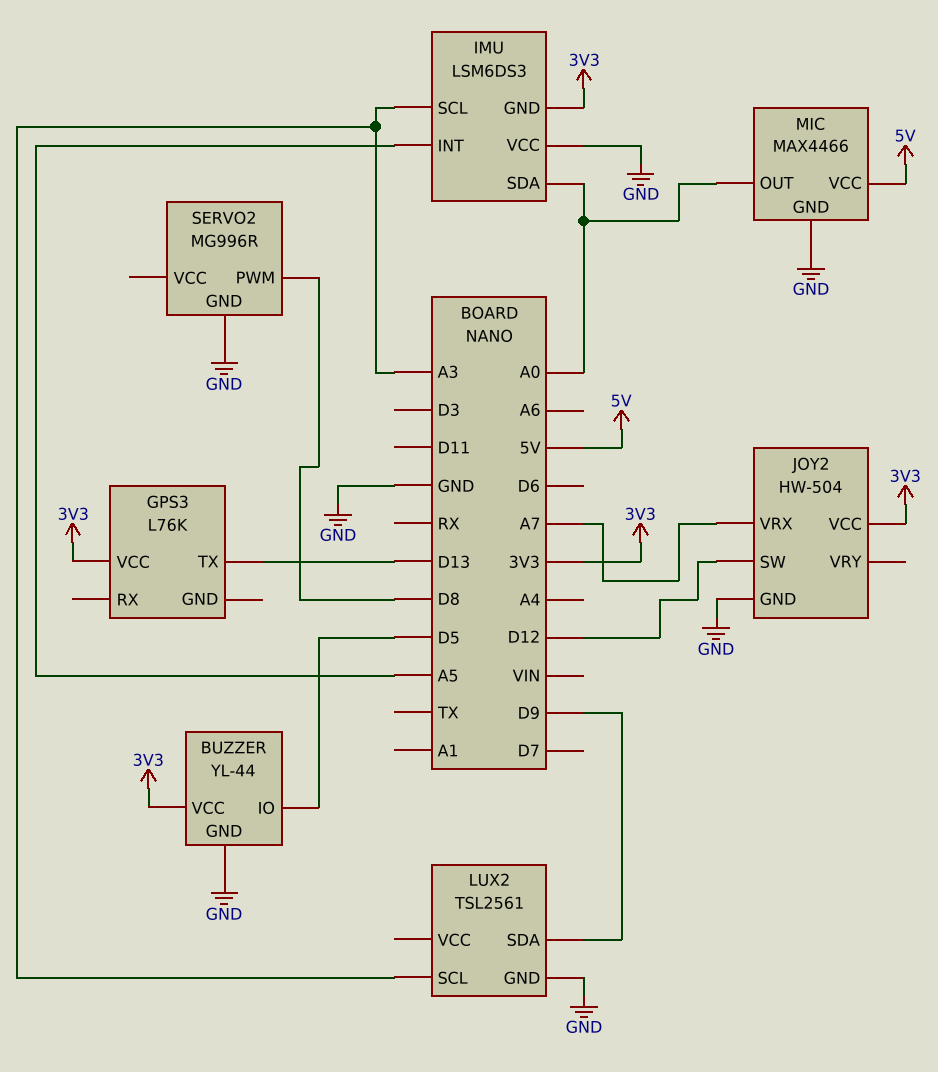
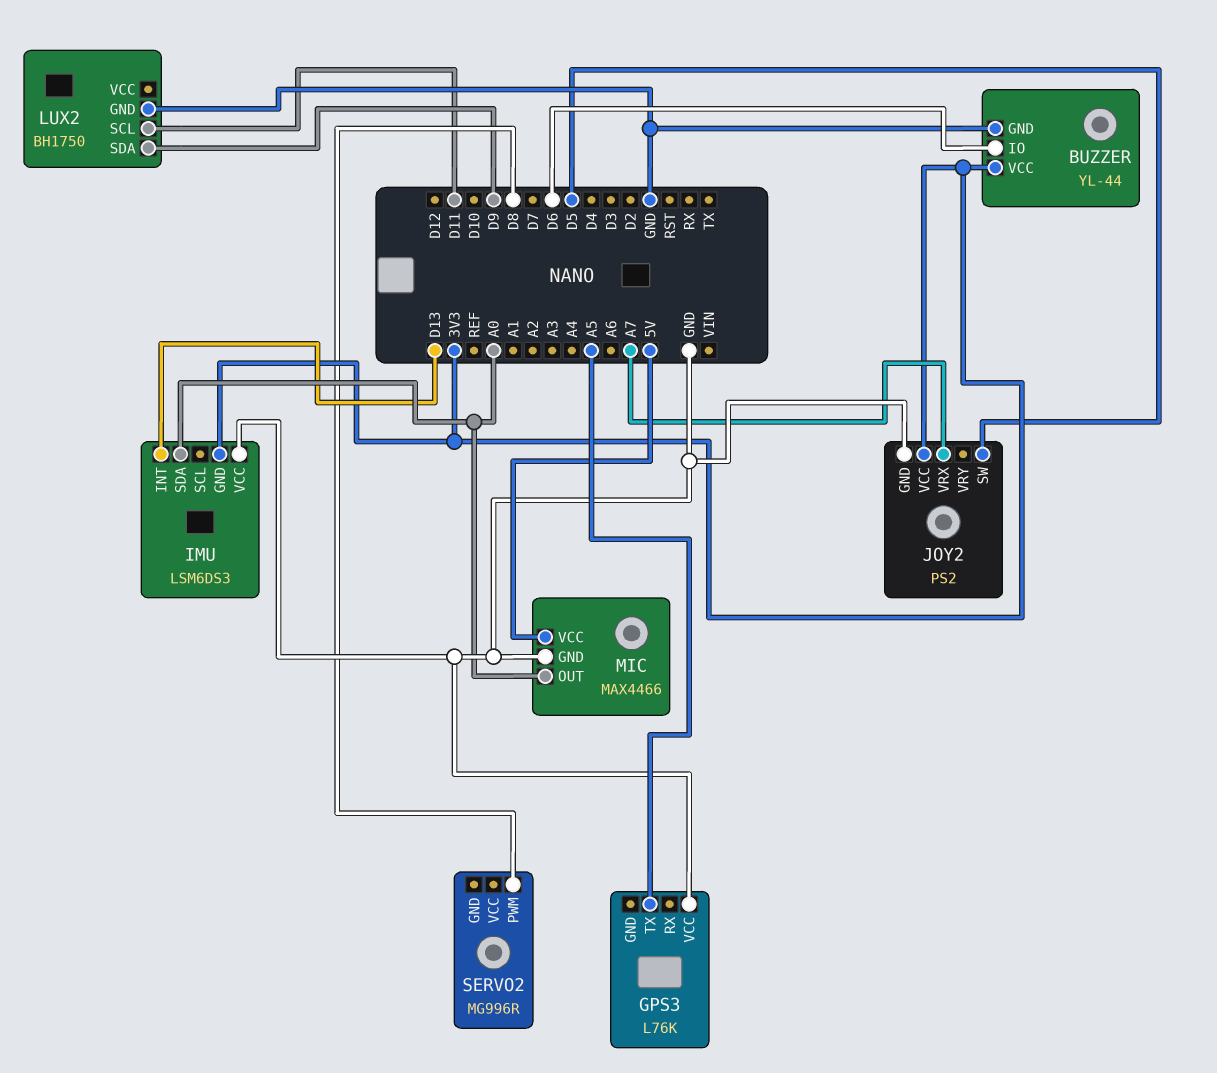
BUZZER pin IO: D5 -> D6
GPS3 pin TX: D13 -> A5
GPS3 pin VCC: 3V3 -> GND
IMU pin INT: A5 -> D13
IMU pin SCL: A3 -> none
JOY2: HW-504 -> PS2
JOY2 pin SW: D12 -> D5
LUX2: TSL2561 -> BH1750
LUX2 pin SCL: A3 -> D11
SERVO2 pin GND: GND -> none

